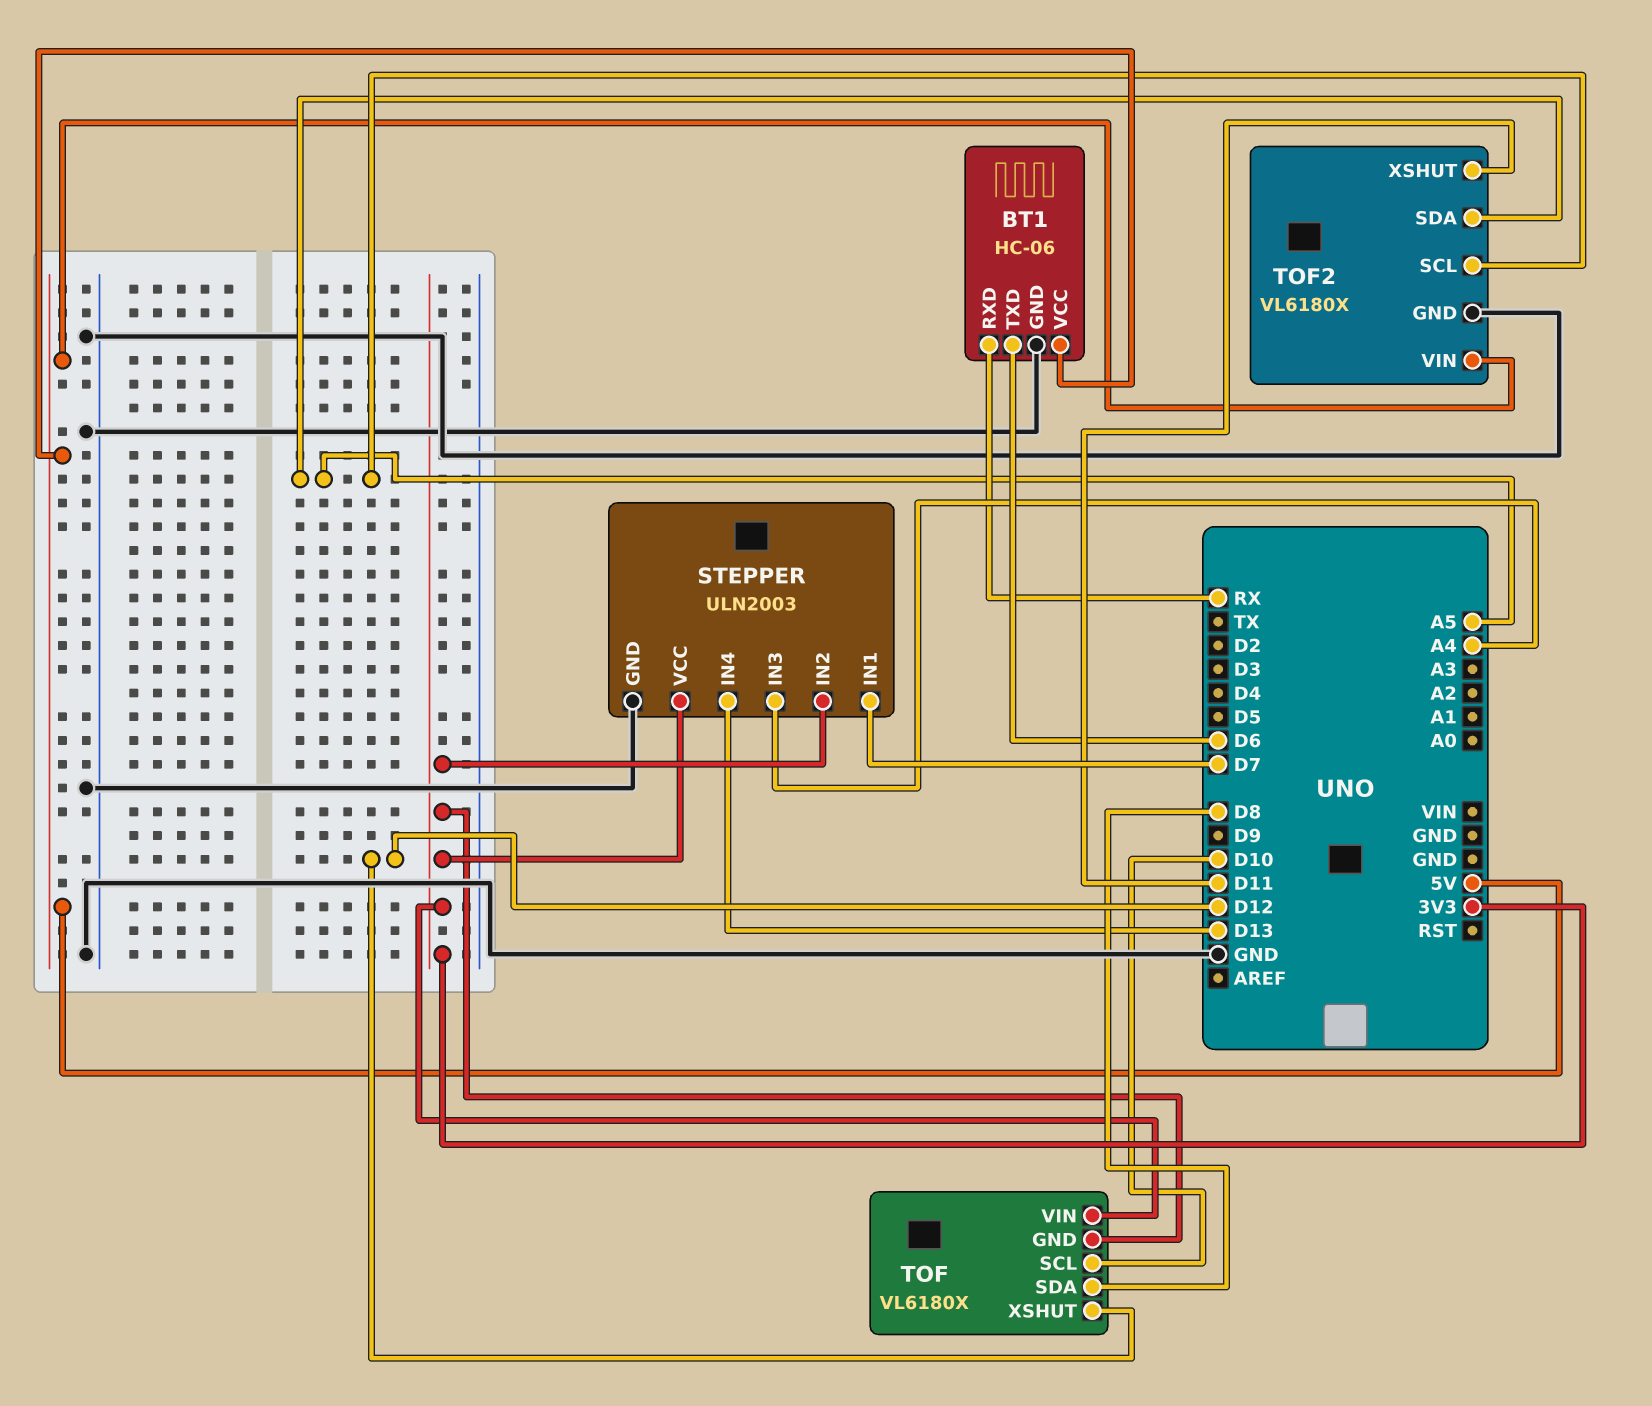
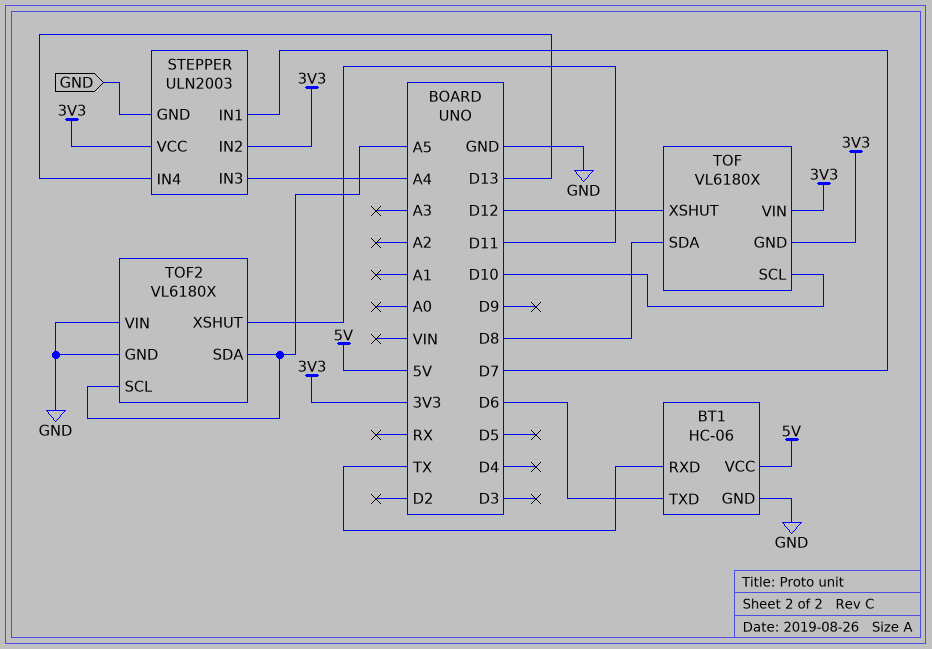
BT1 pin RXD: RX -> TX
TOF2 pin VIN: 5V -> GND

